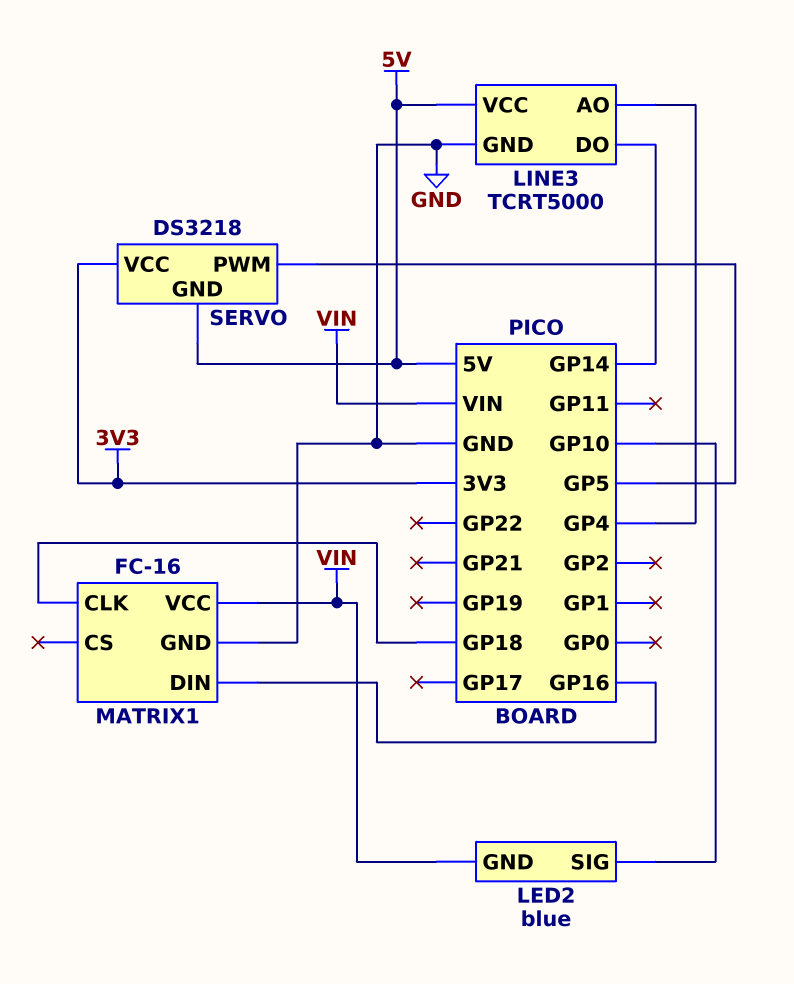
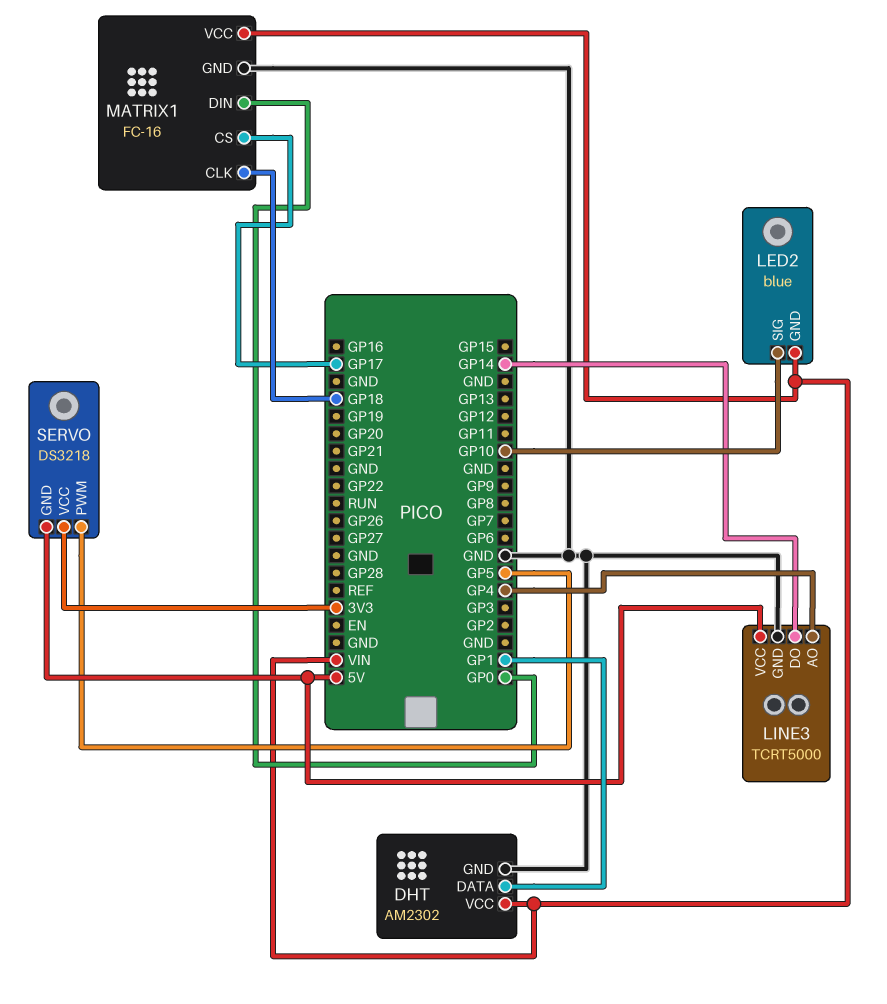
DHT: none -> AM2302
DHT pin DATA: none -> GP1
DHT pin GND: none -> GND
DHT pin VCC: none -> VIN
MATRIX1 pin CS: none -> GP17
MATRIX1 pin DIN: GP16 -> GP0

